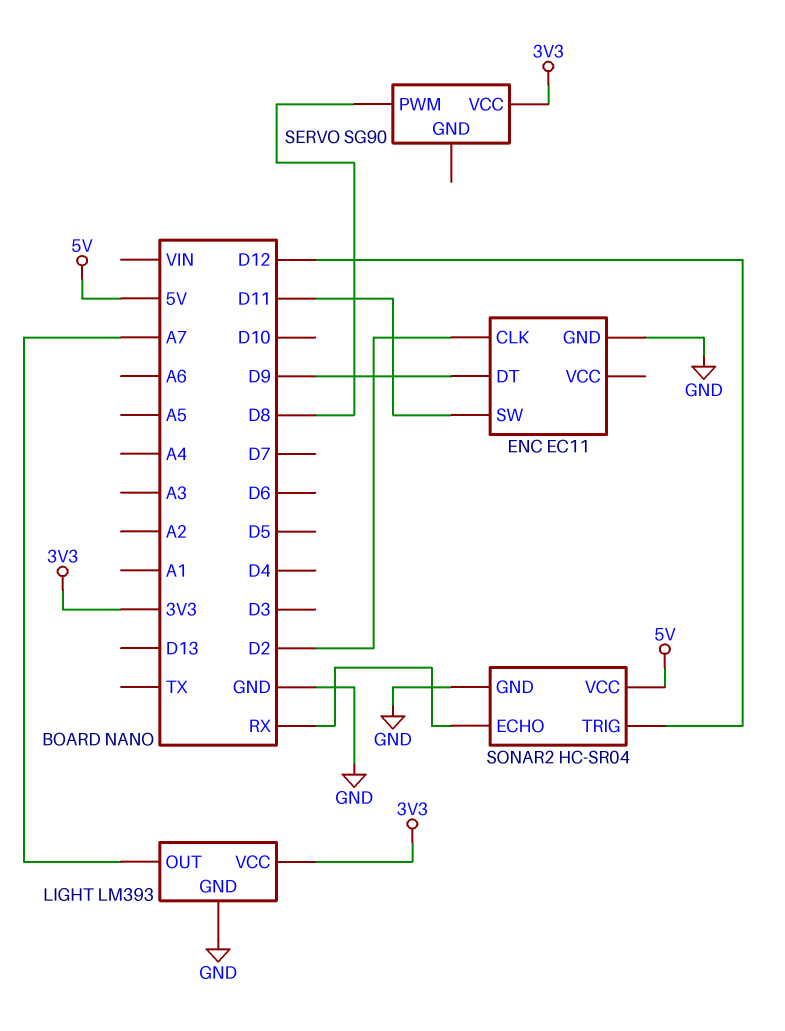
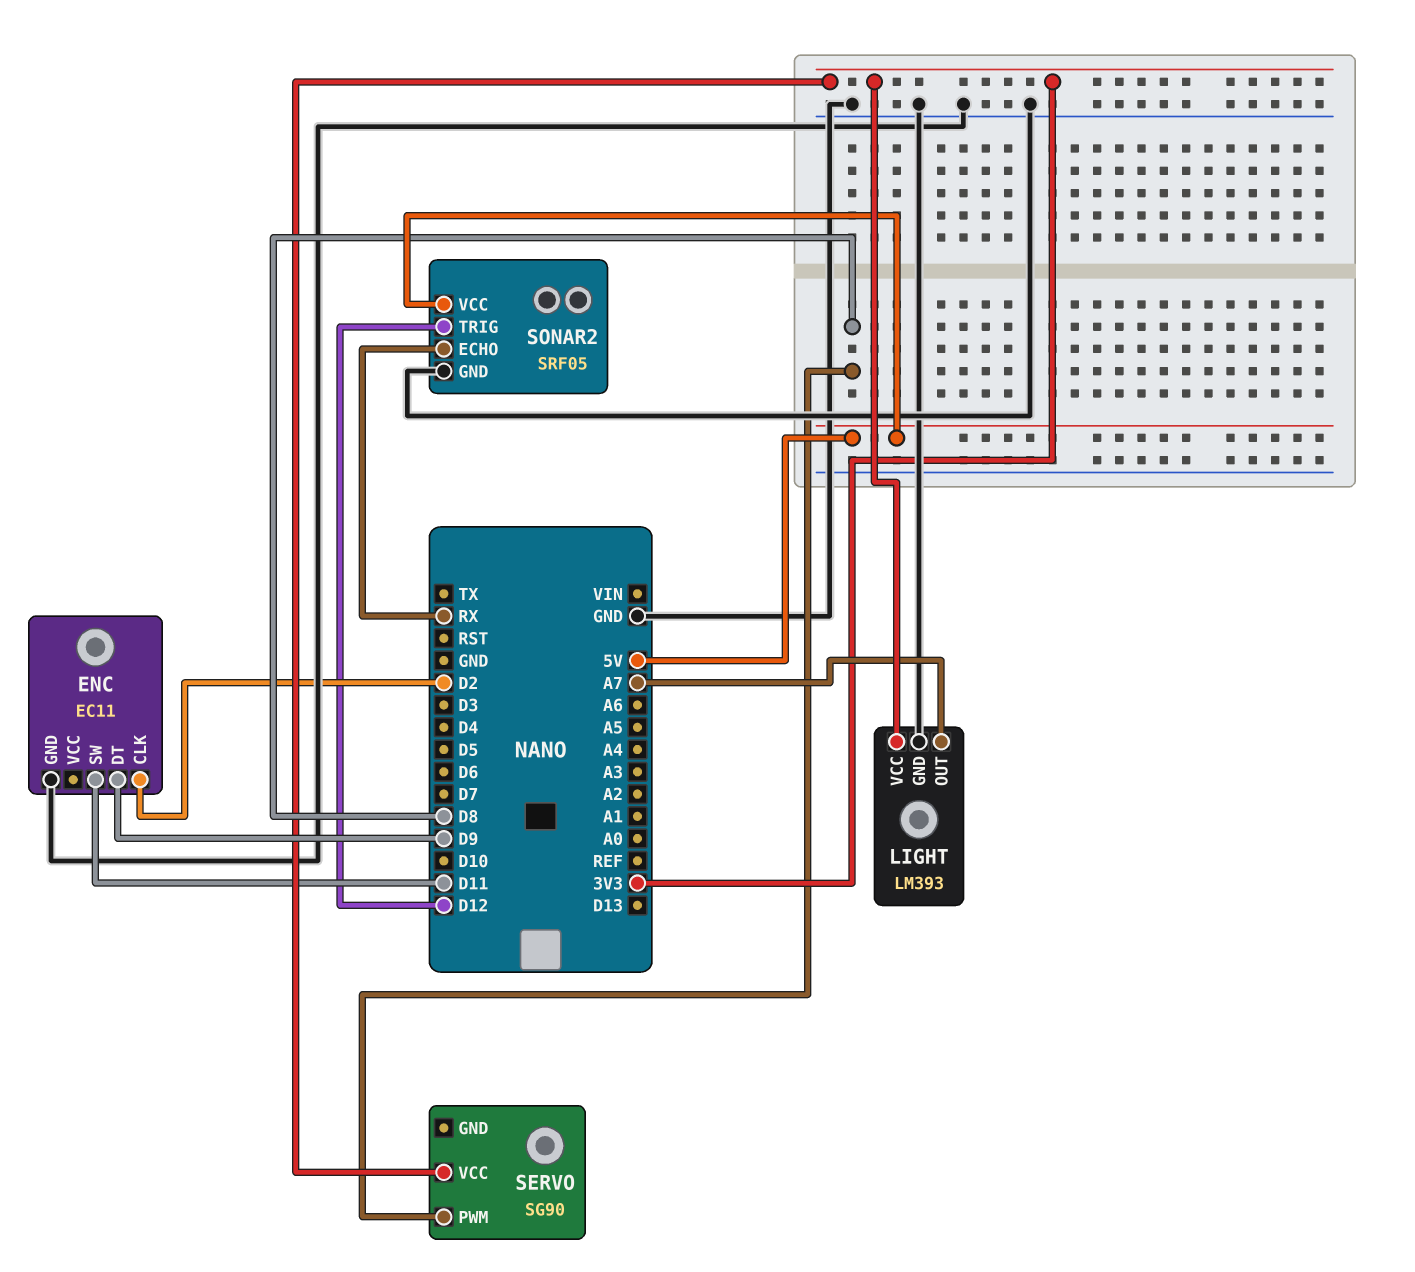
SONAR2: HC-SR04 -> SRF05

